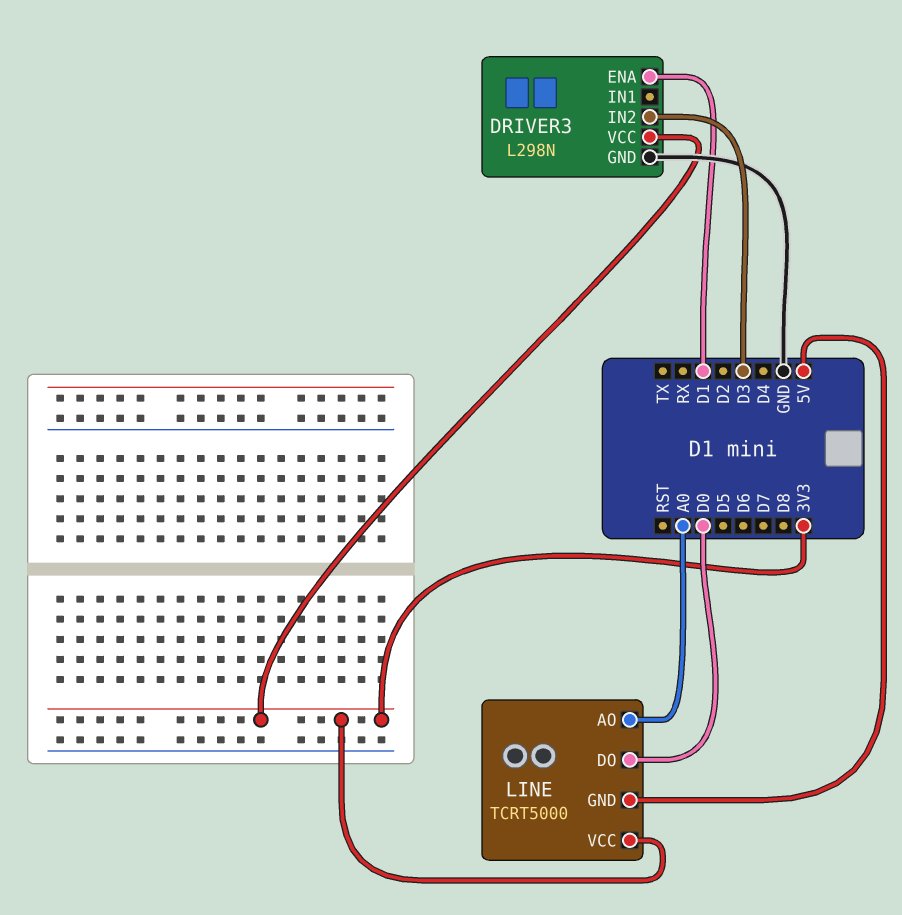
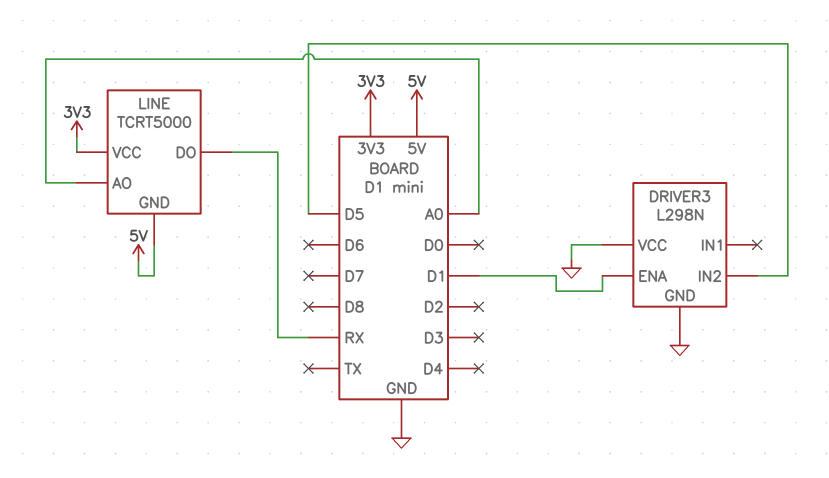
DRIVER3 pin IN2: D3 -> D5
DRIVER3 pin VCC: 3V3 -> GND
LINE pin DO: D0 -> RX

